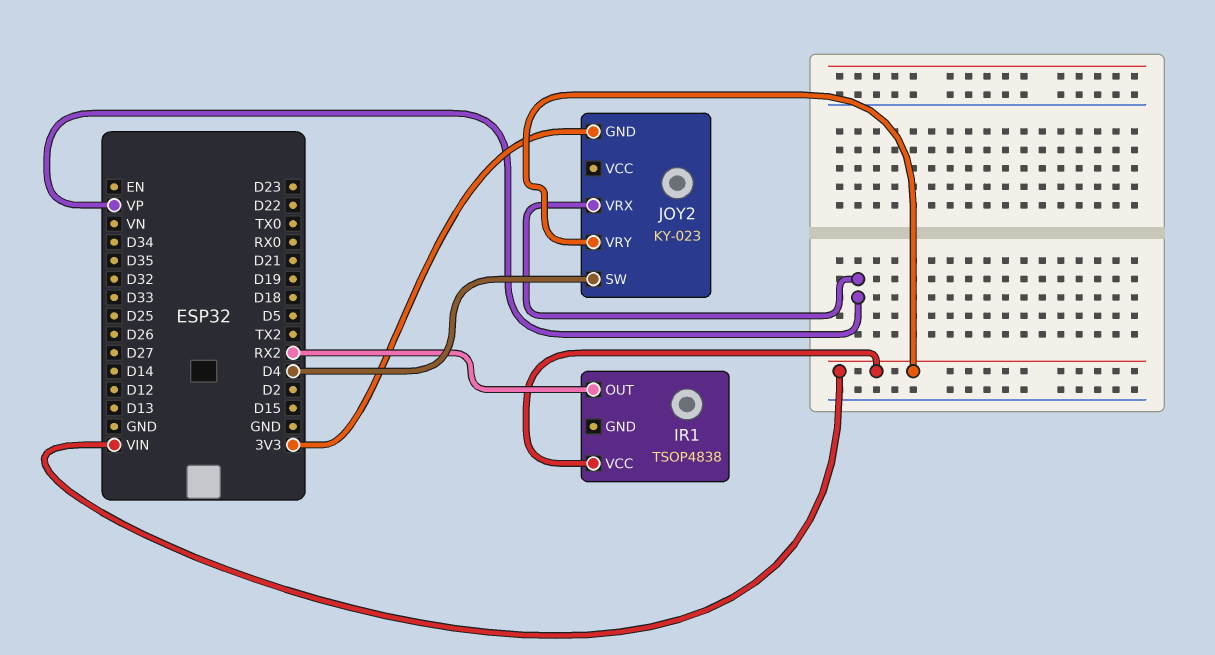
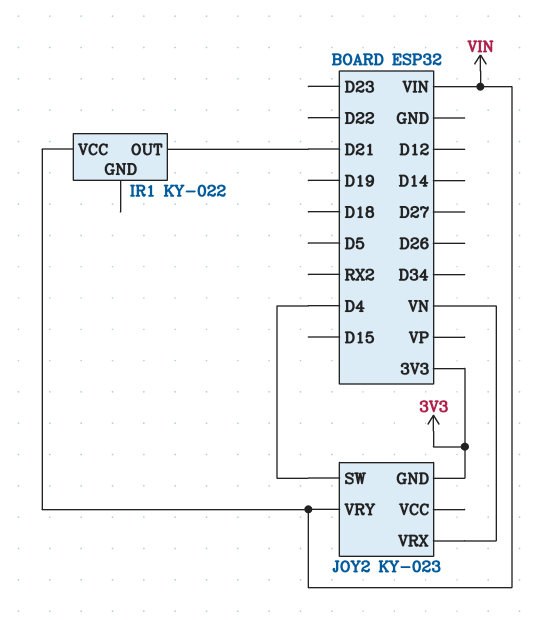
IR1: TSOP4838 -> KY-022
IR1 pin OUT: RX2 -> D21
JOY2 pin VRX: VP -> VN

